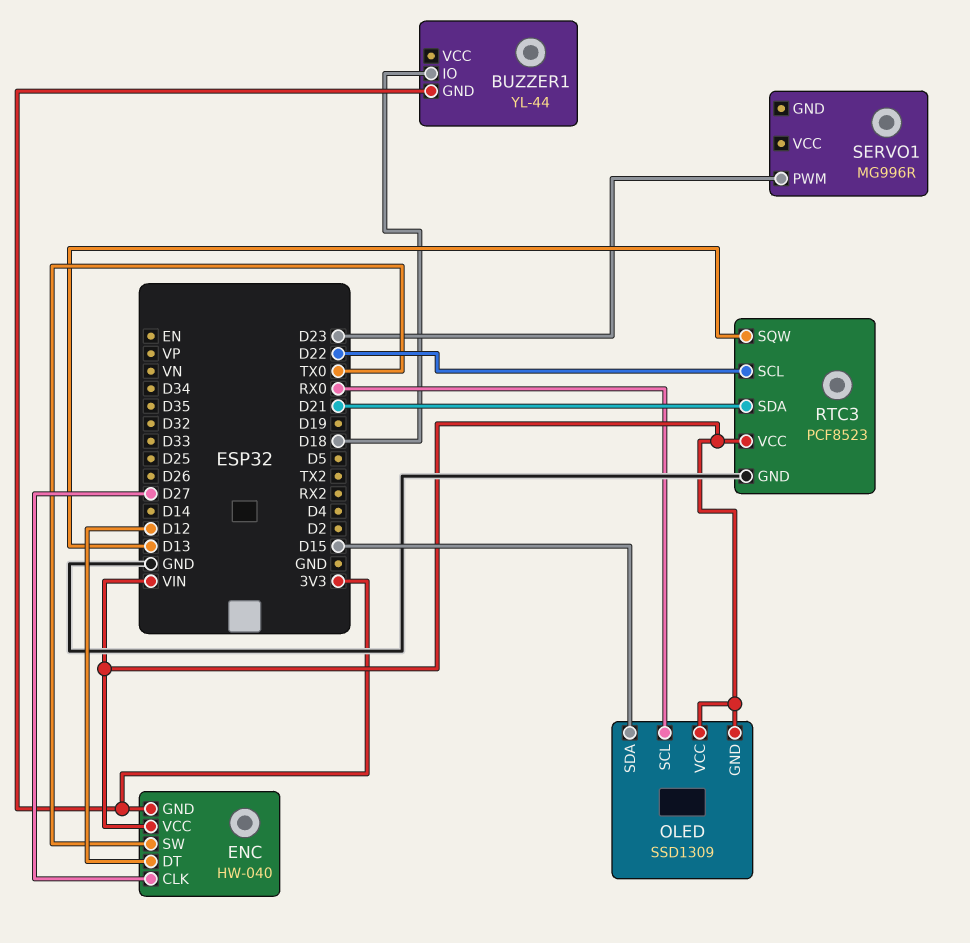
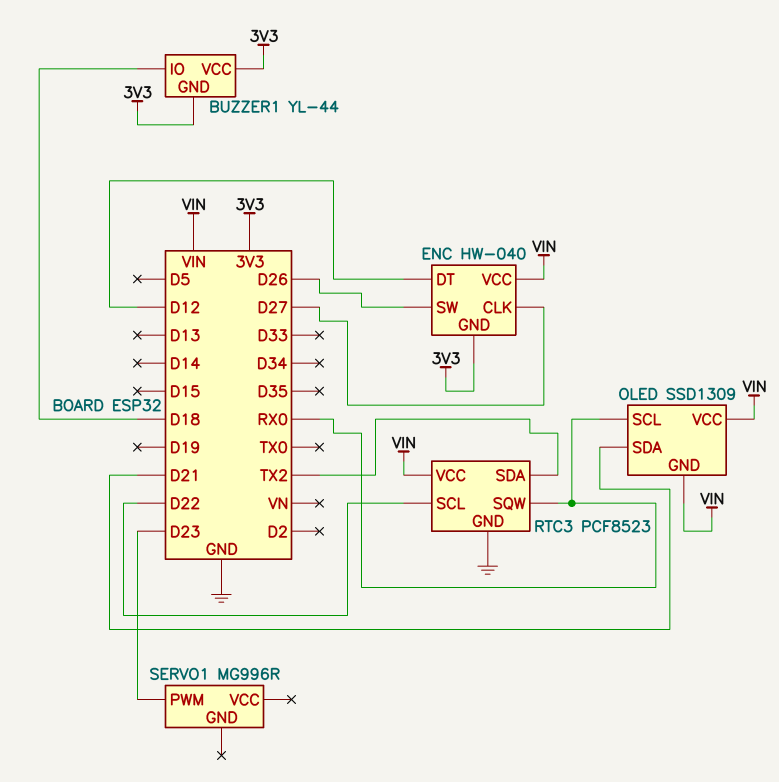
BUZZER1 pin VCC: none -> 3V3
ENC pin SW: TX0 -> D26
OLED pin SDA: D15 -> D21
RTC3 pin SDA: D21 -> TX2
RTC3 pin SQW: D13 -> RX0

